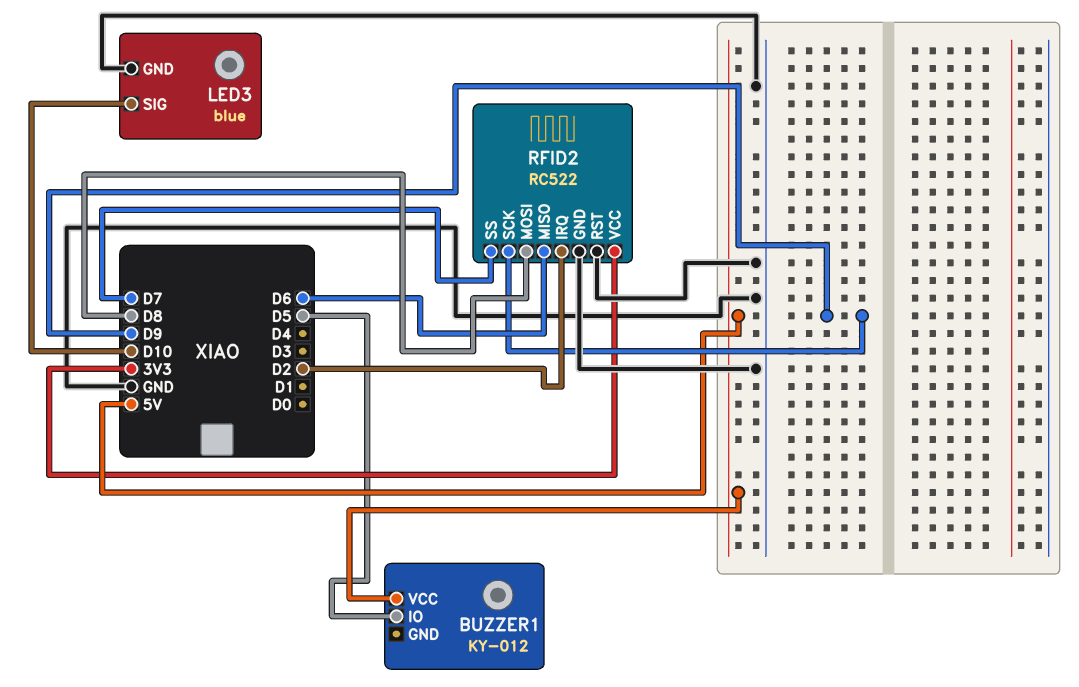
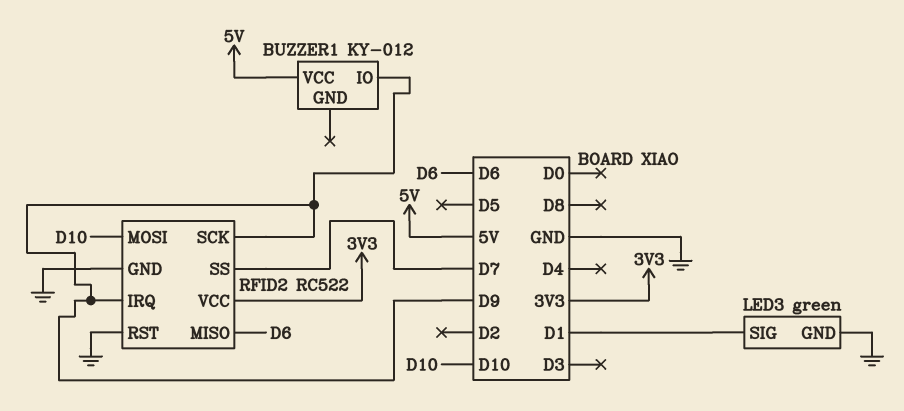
BUZZER1 pin IO: D5 -> D9
LED3: blue -> green
LED3 pin SIG: D10 -> D1
RFID2 pin IRQ: D2 -> D9
RFID2 pin MOSI: D8 -> D10

